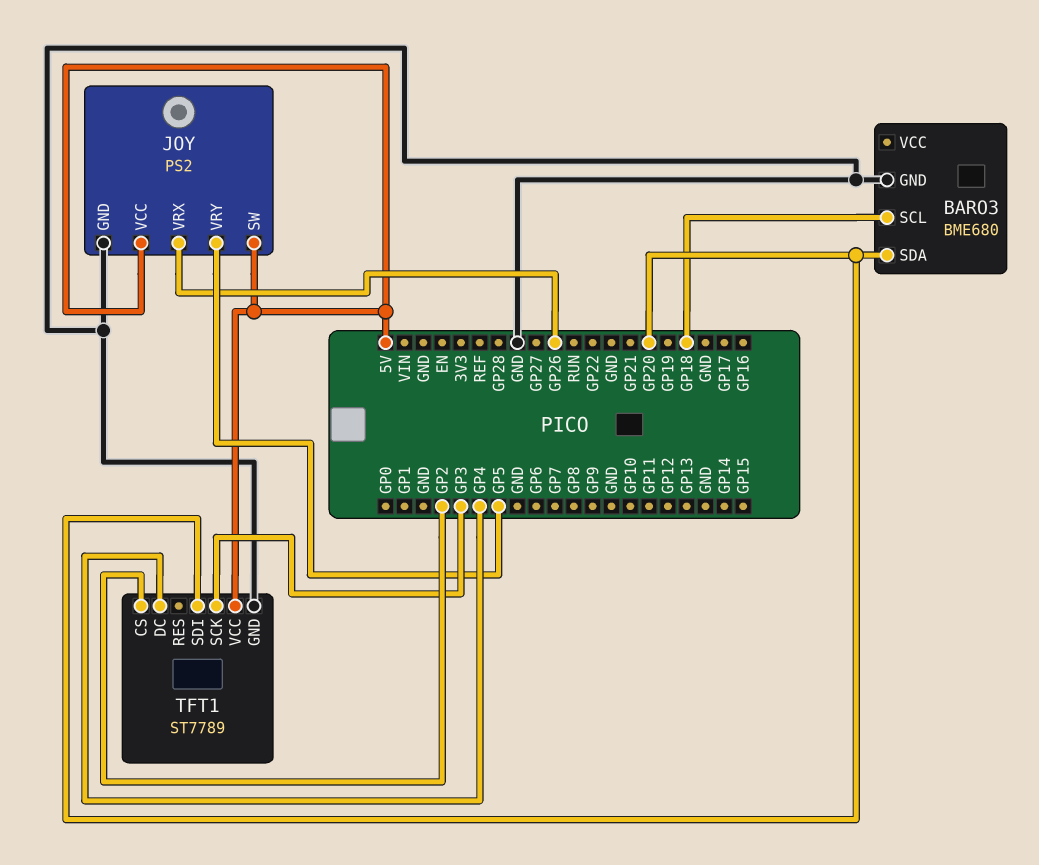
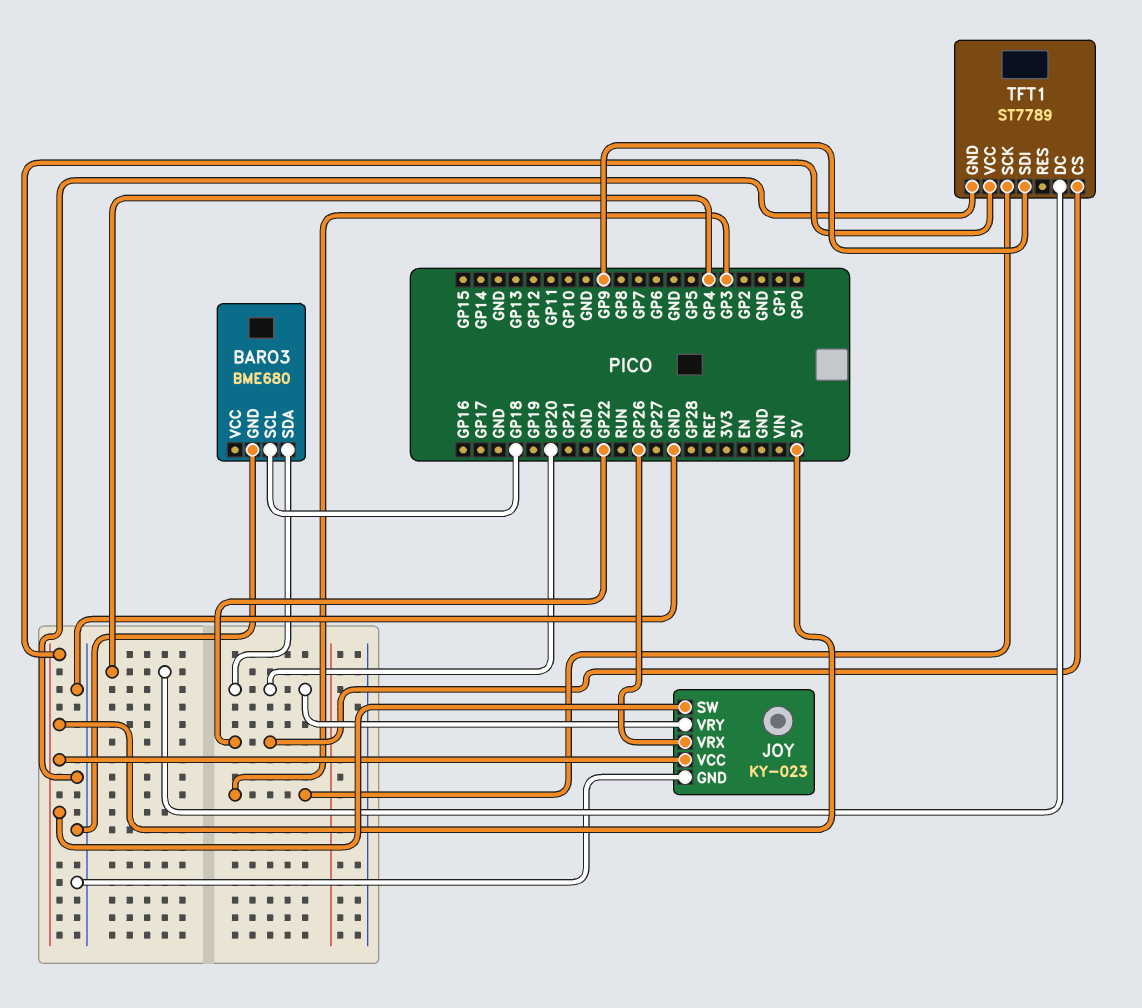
JOY: PS2 -> KY-023
JOY pin VRY: GP5 -> GP20
TFT1 pin CS: GP2 -> GP22
TFT1 pin SDI: GP20 -> GP9

